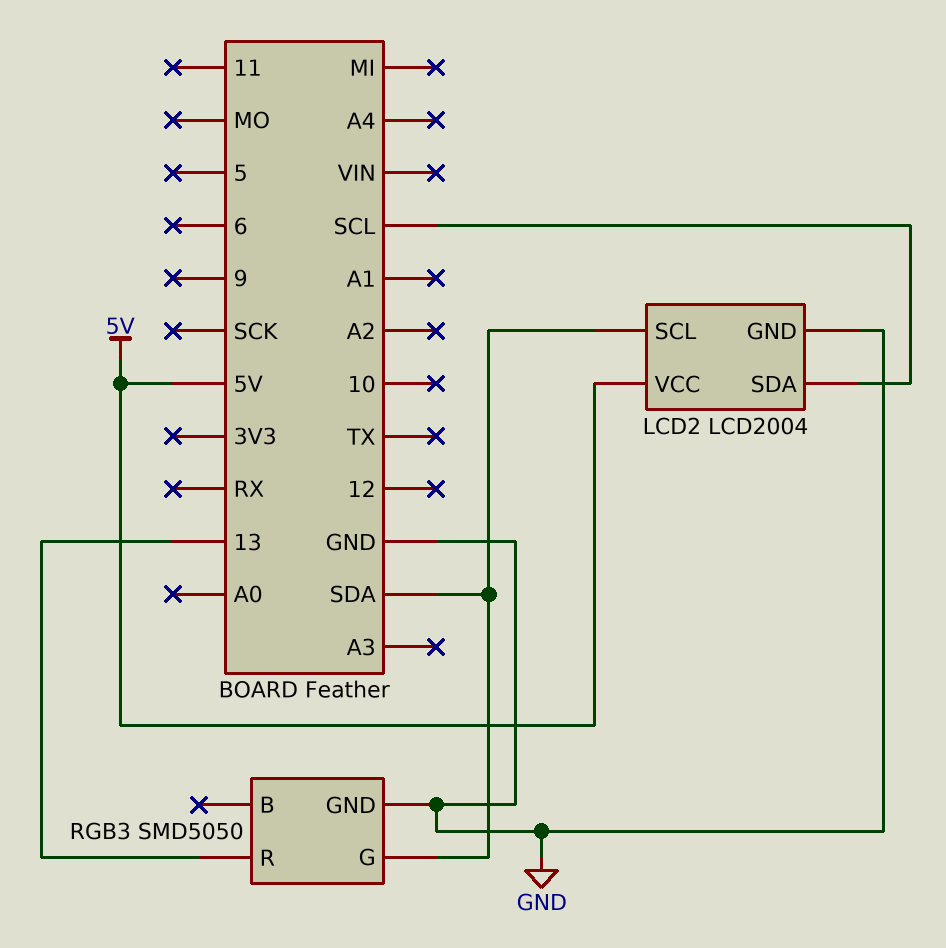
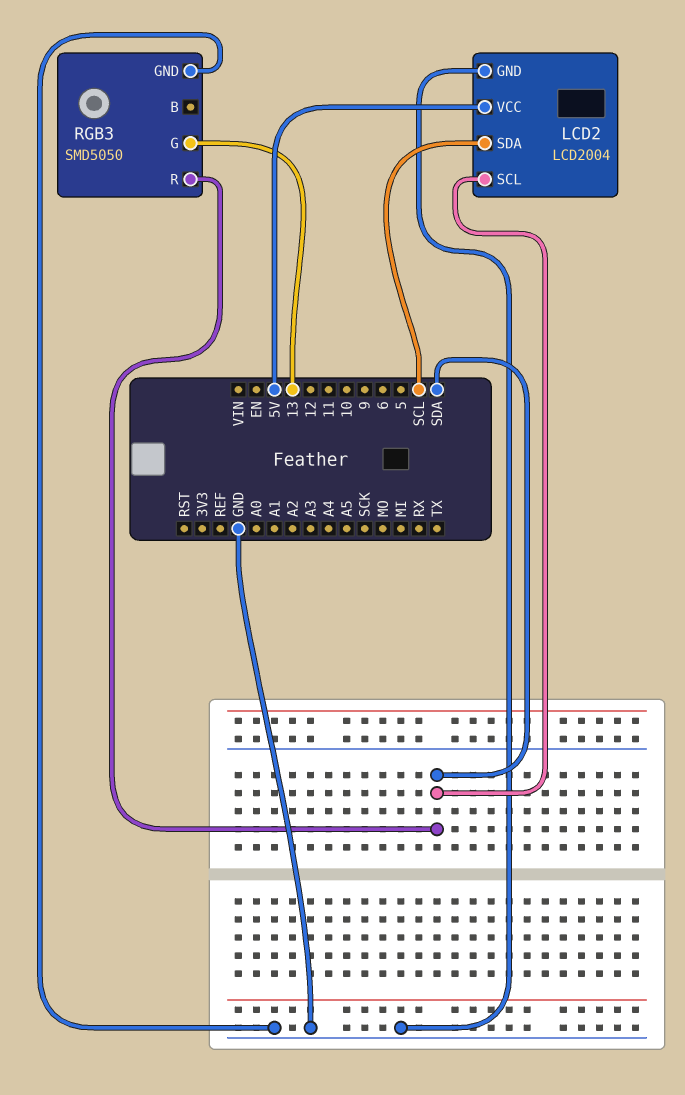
RGB3 pin G: SDA -> 13
RGB3 pin R: 13 -> SDA

